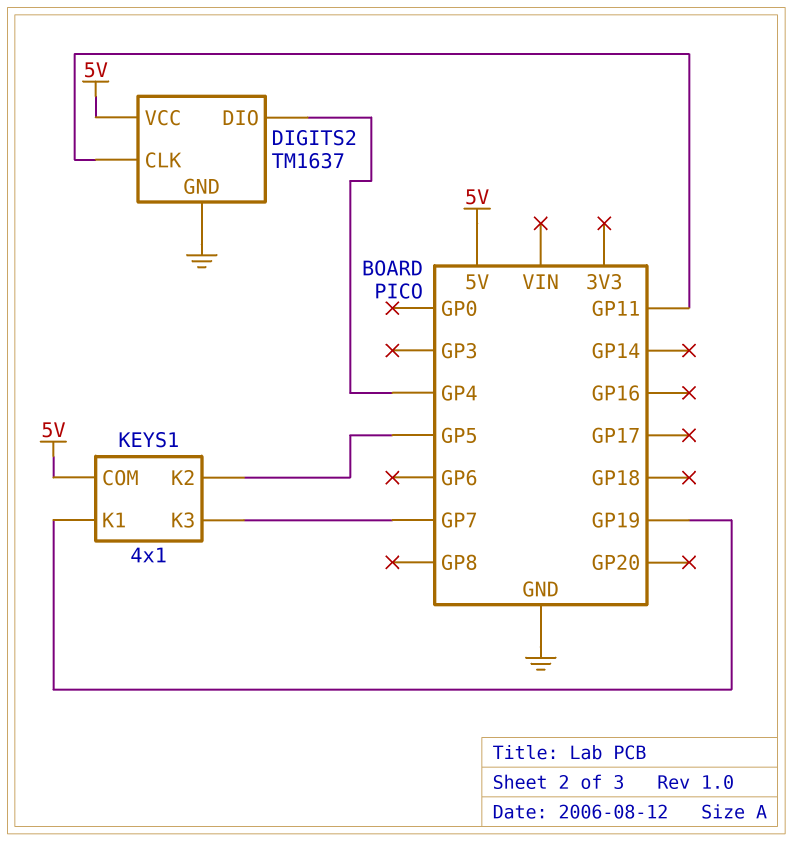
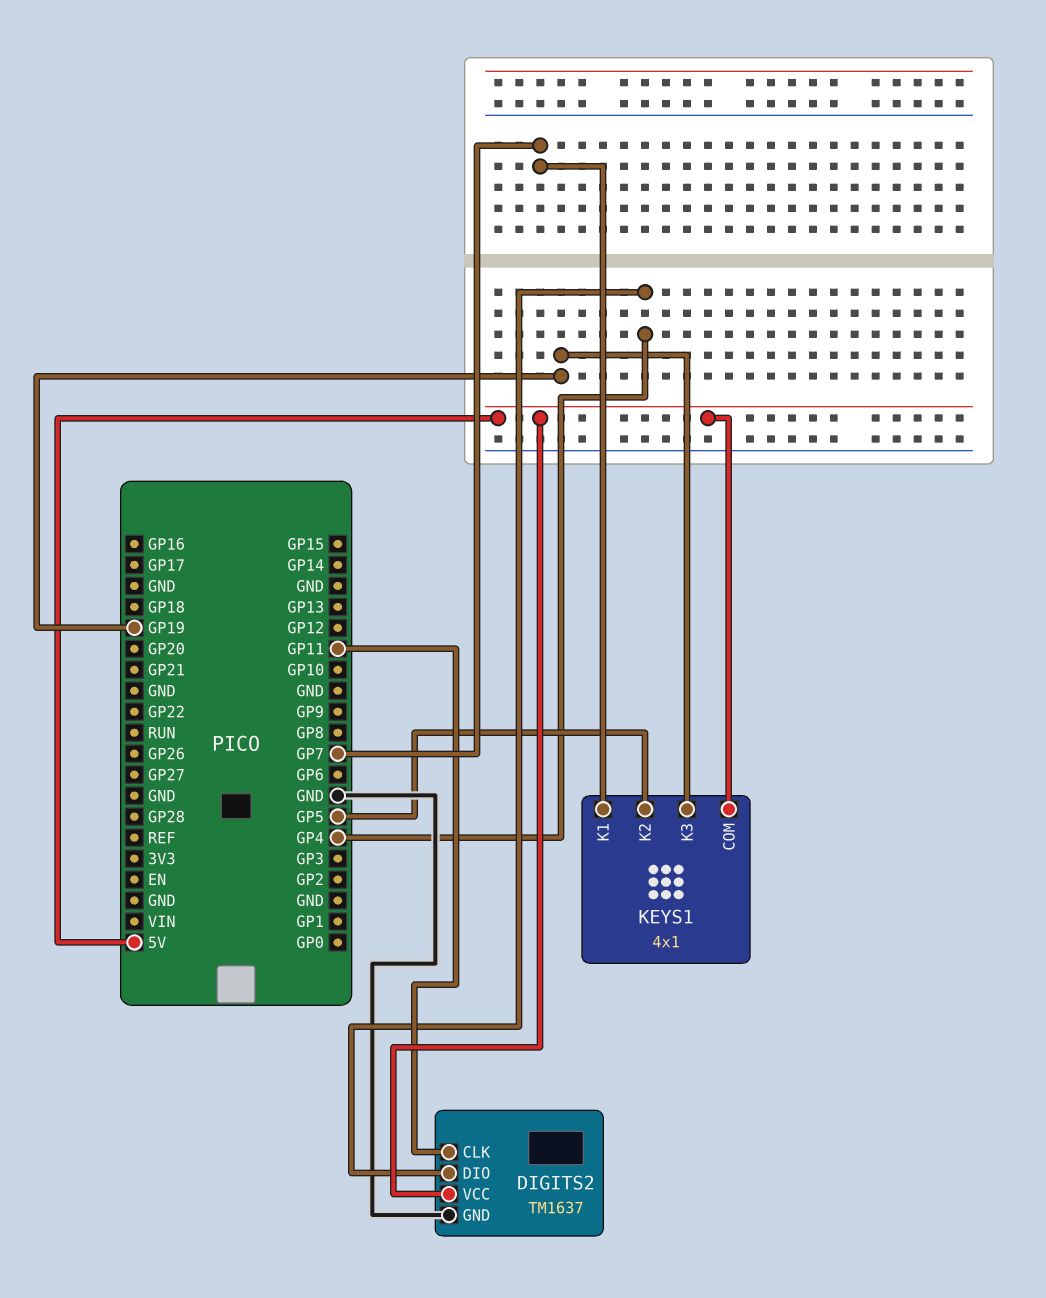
KEYS1 pin K1: GP19 -> GP7
KEYS1 pin K3: GP7 -> GP19

